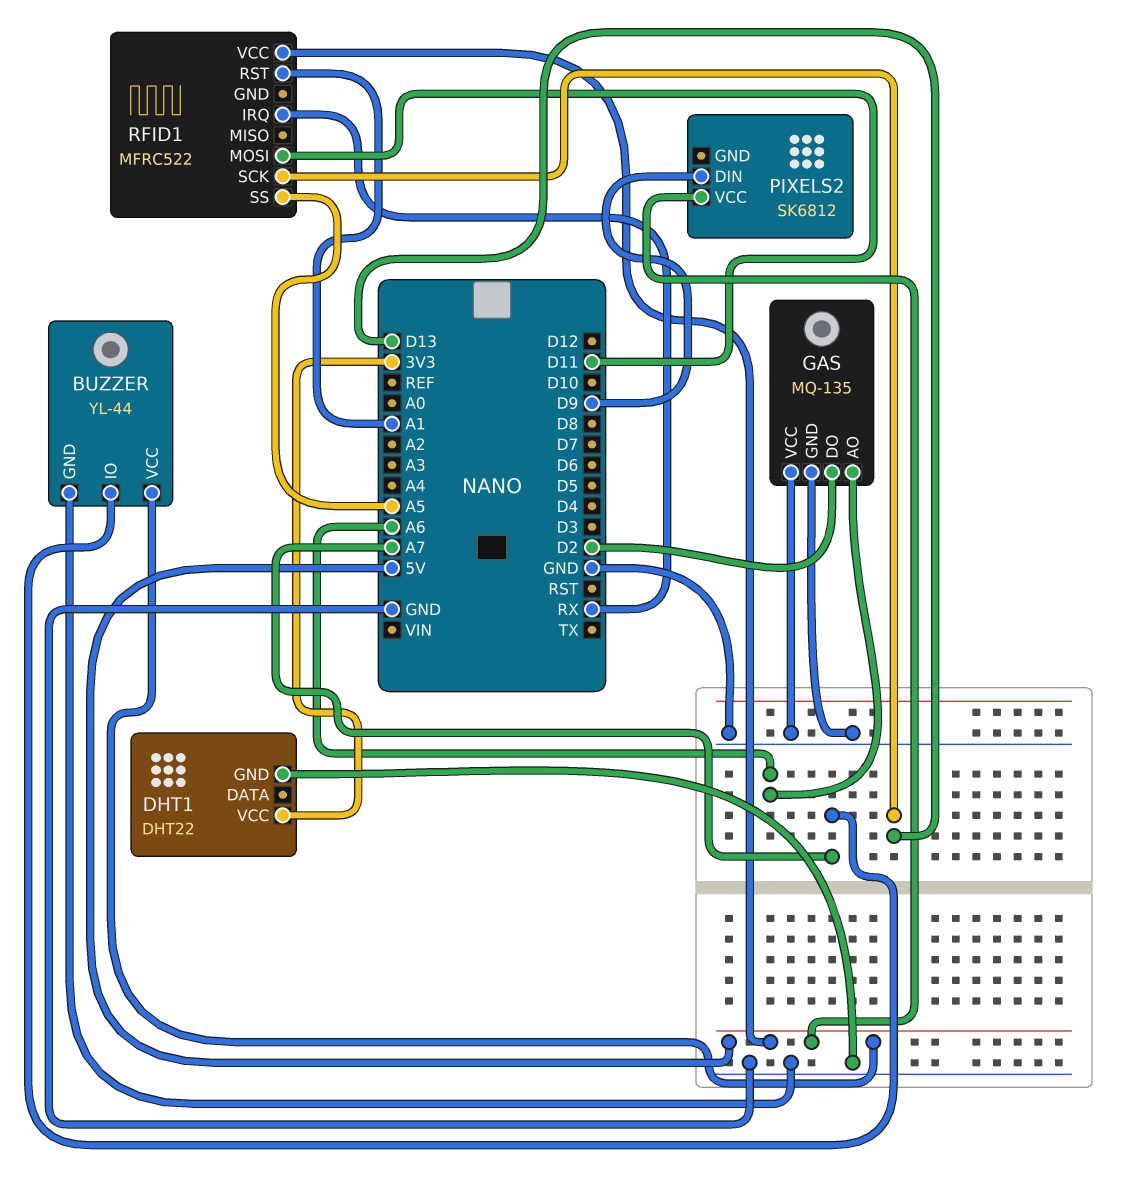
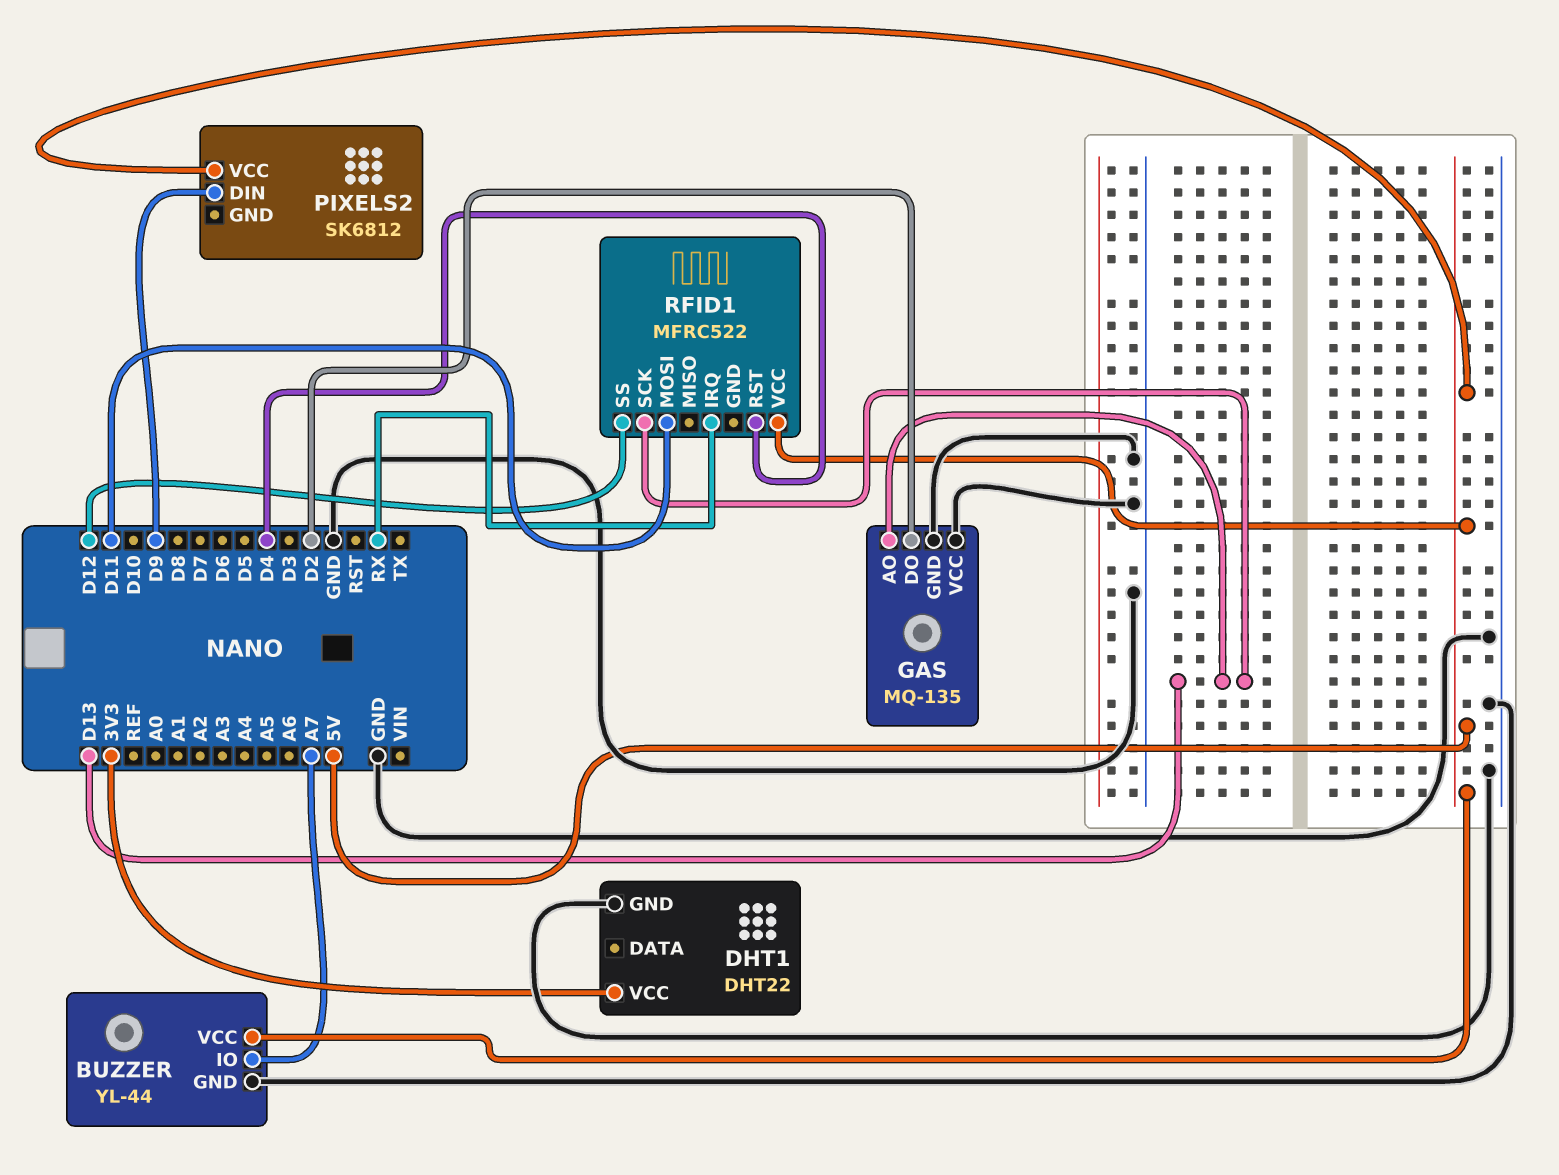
GAS pin AO: A6 -> D13
RFID1 pin RST: A1 -> D4
RFID1 pin SS: A5 -> D12

